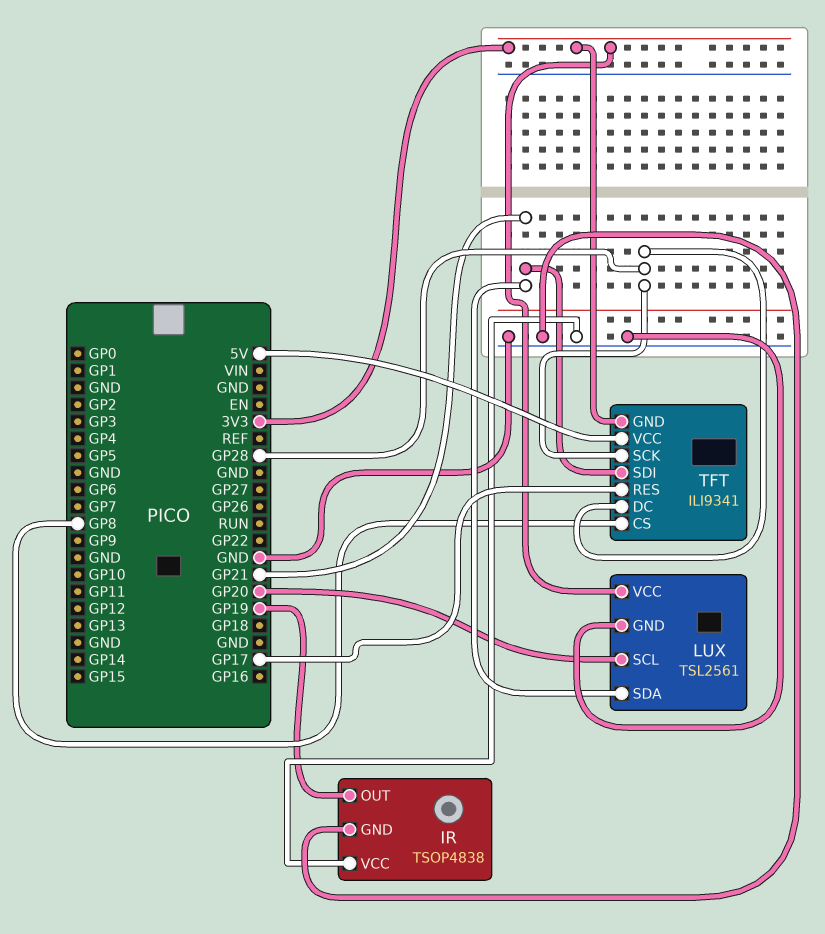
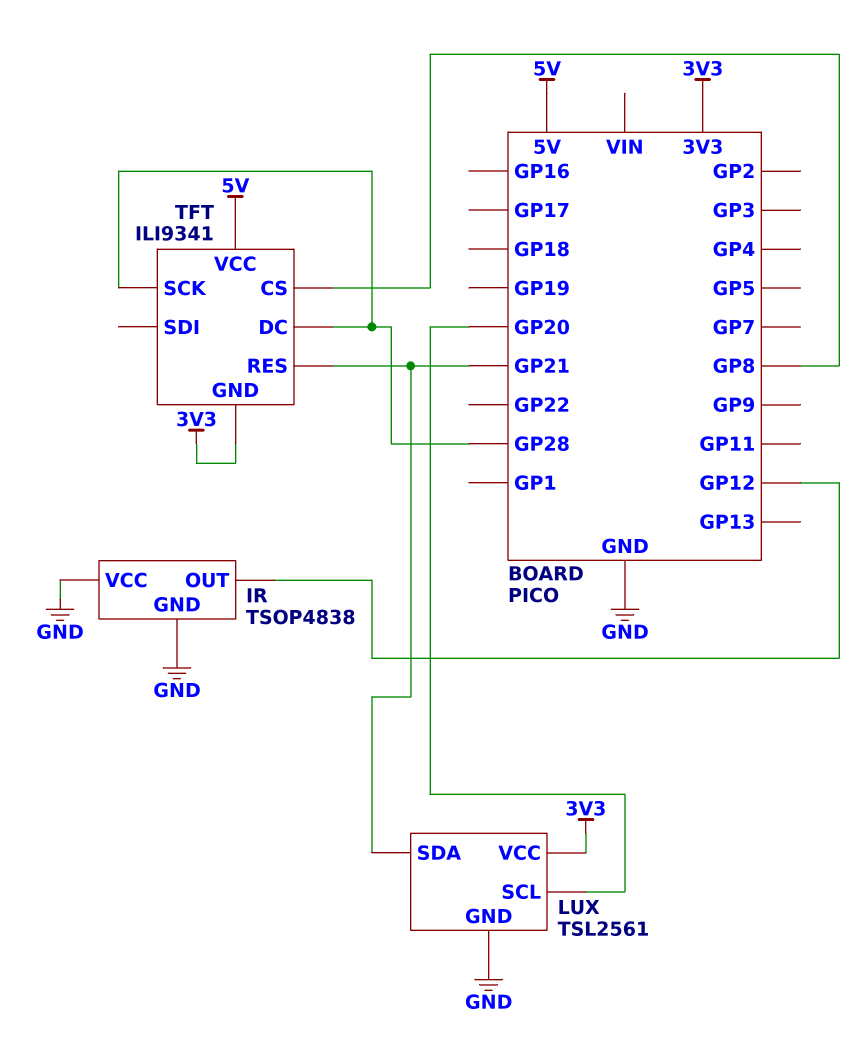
IR pin OUT: GP19 -> GP12
TFT pin RES: GP17 -> GP21
TFT pin SDI: GP21 -> none

